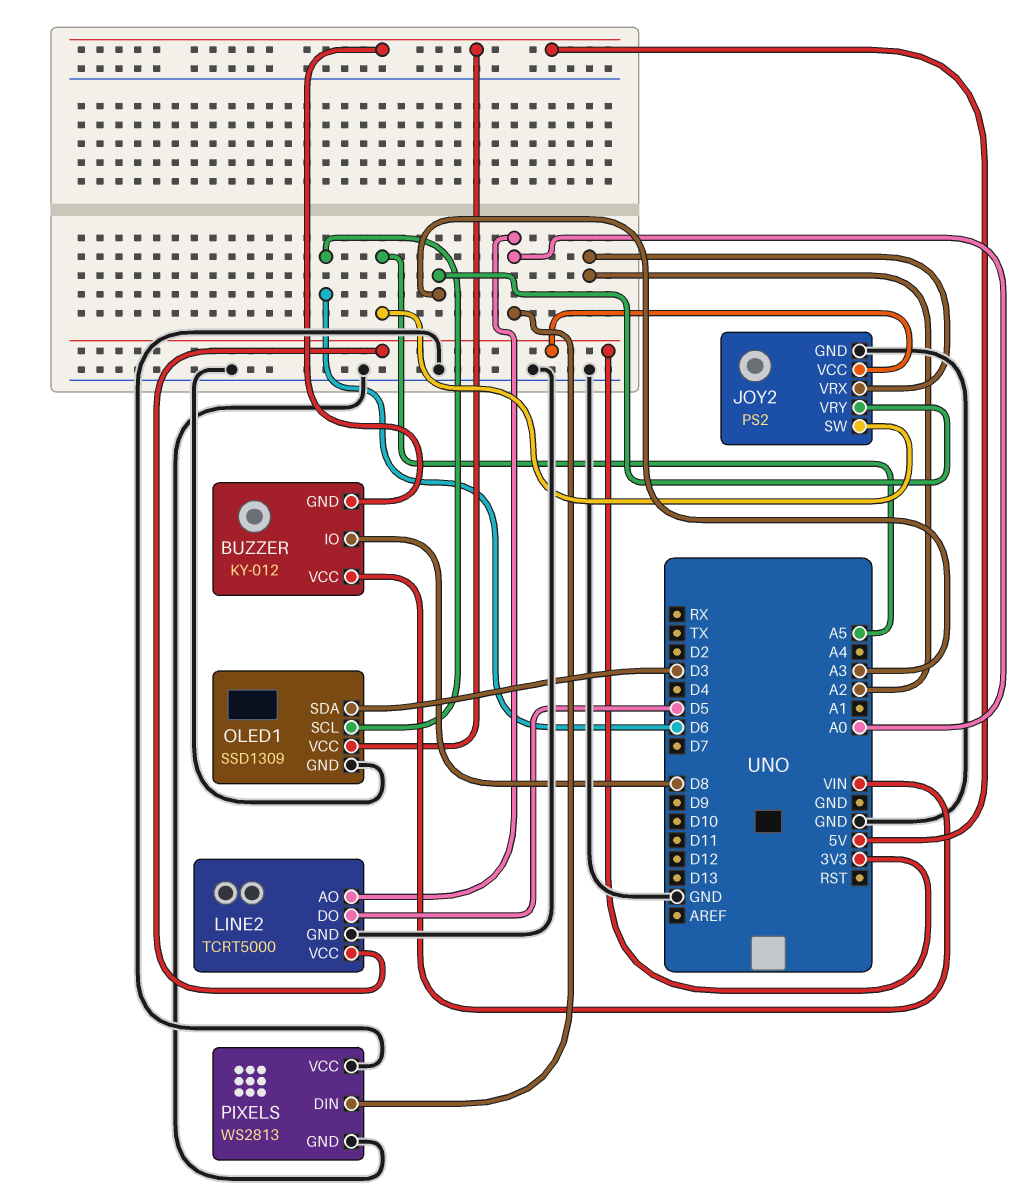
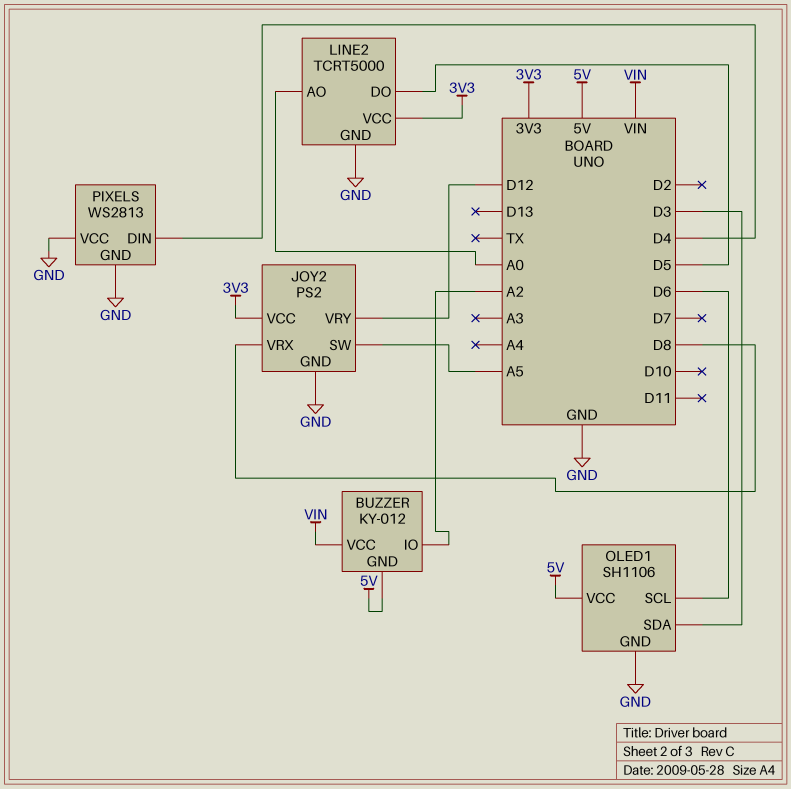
BUZZER pin IO: D8 -> A2
JOY2 pin VRX: A2 -> D8
JOY2 pin VRY: A3 -> D12
OLED1: SSD1309 -> SH1106
PIXELS pin DIN: A0 -> D4

